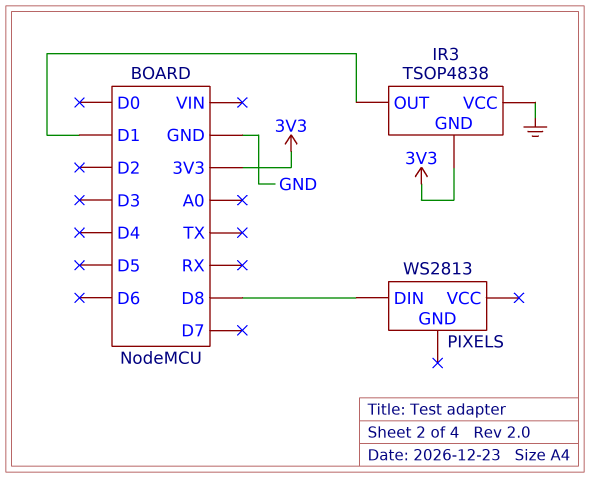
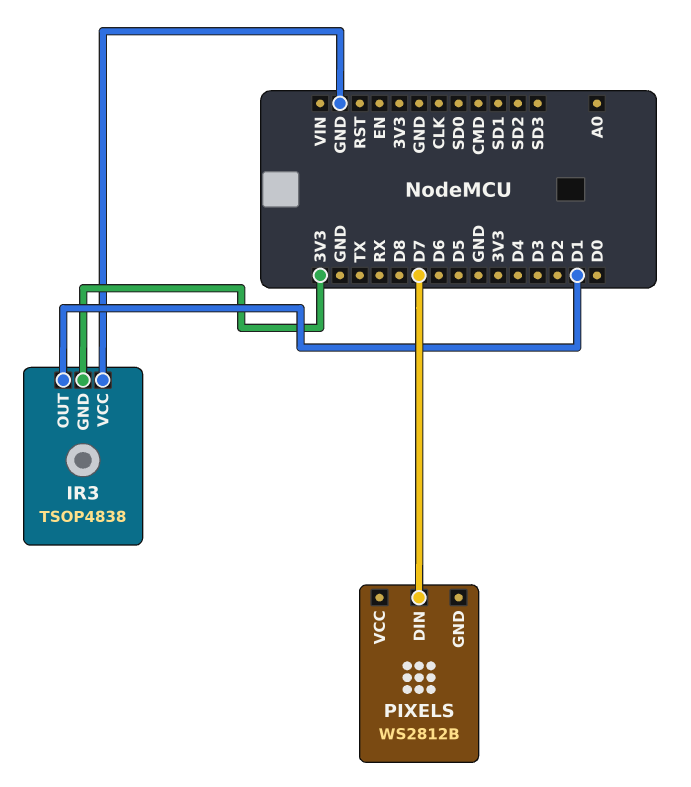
PIXELS: WS2813 -> WS2812B
PIXELS pin DIN: D8 -> D7

